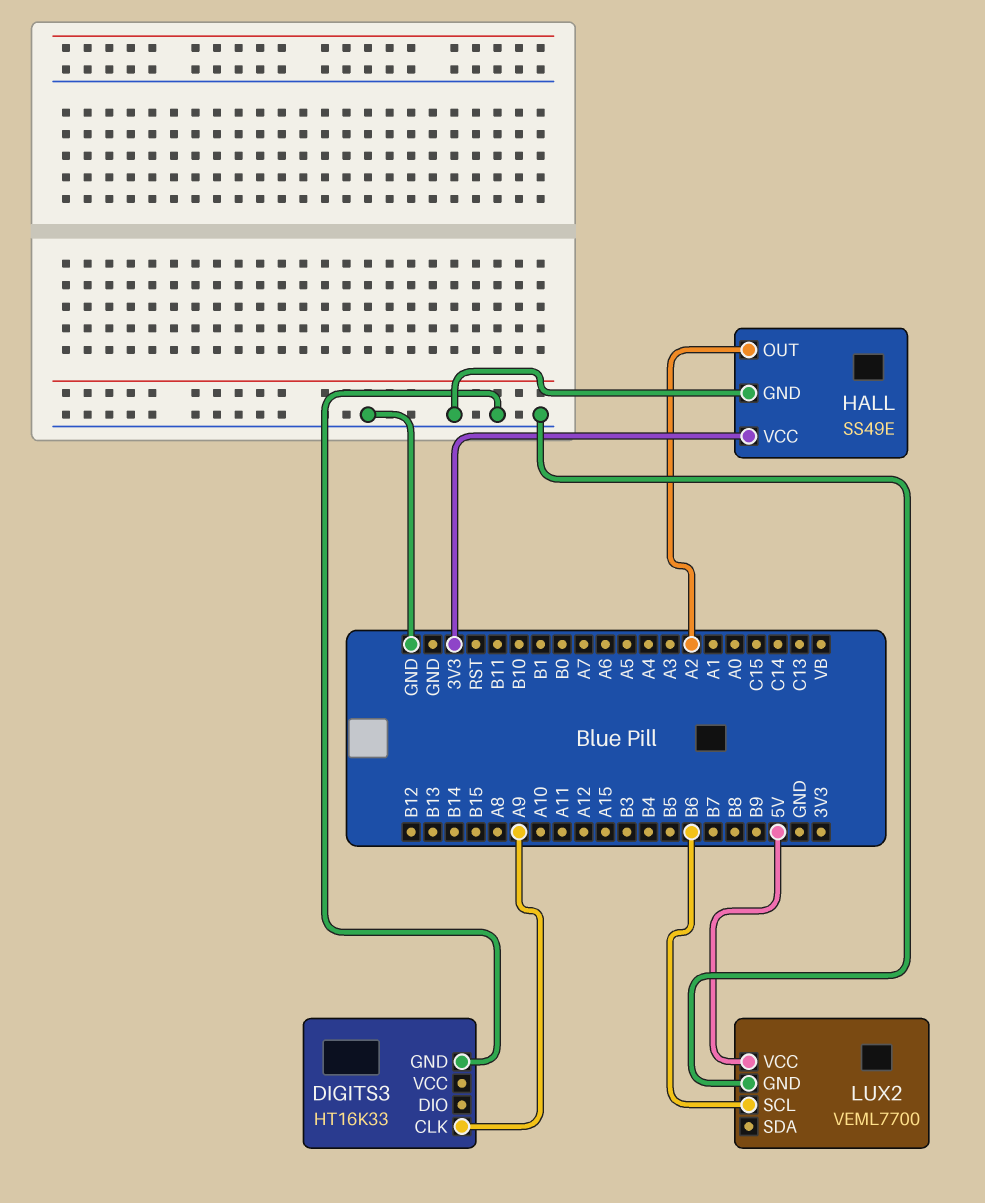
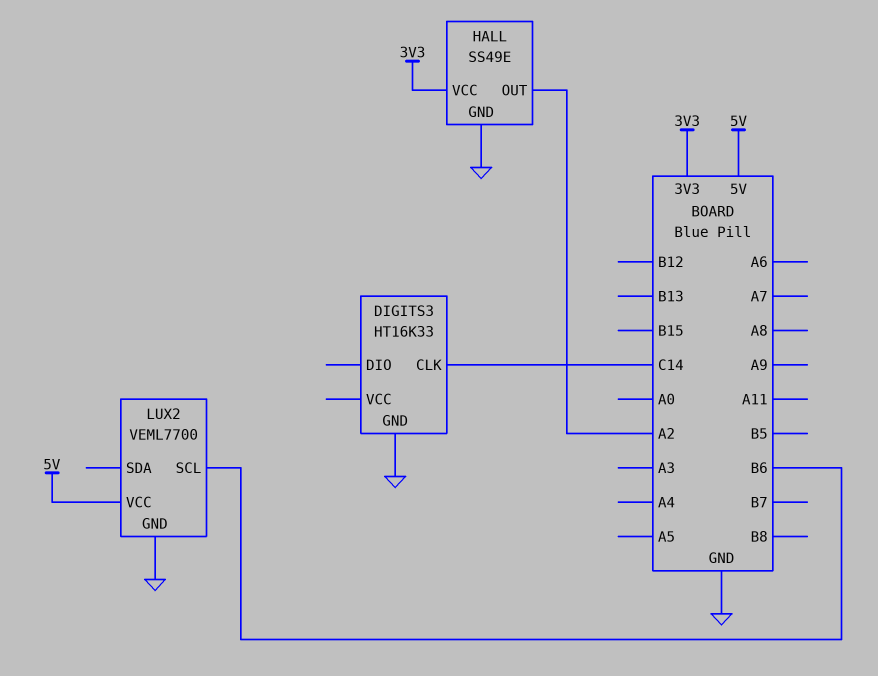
DIGITS3 pin CLK: A9 -> C14

